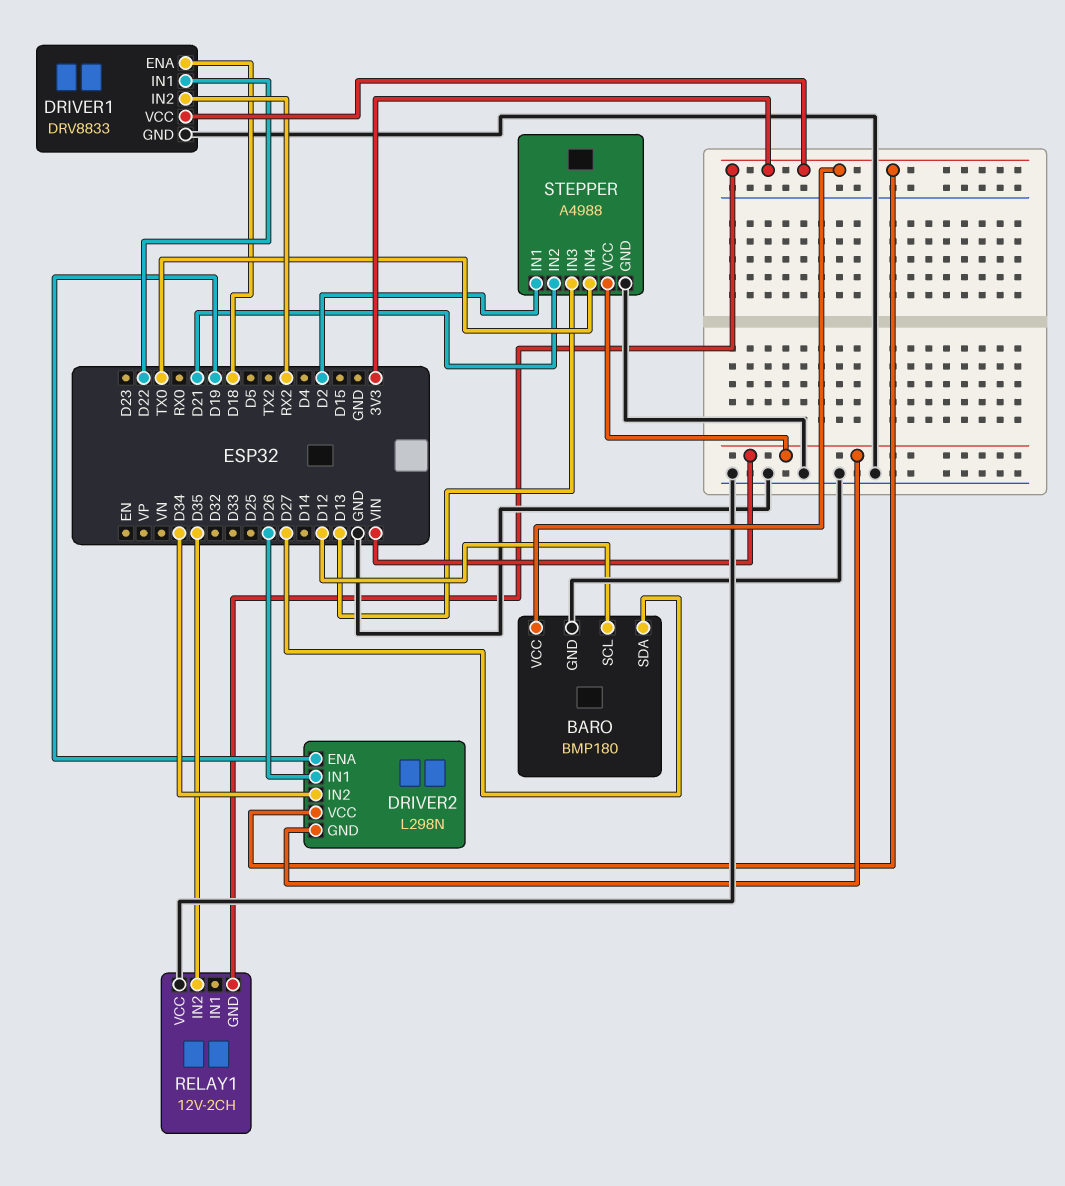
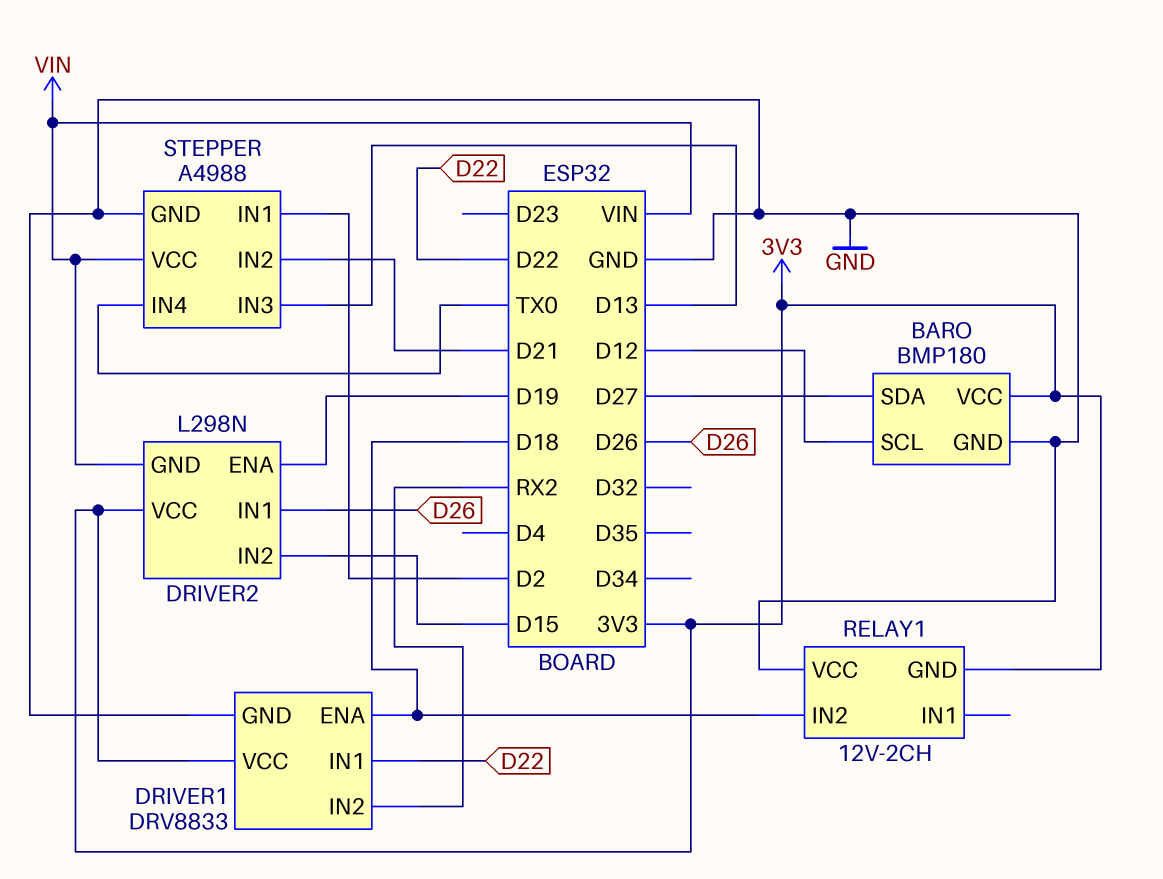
DRIVER2 pin IN2: D34 -> D15
RELAY1 pin IN2: D35 -> D18

